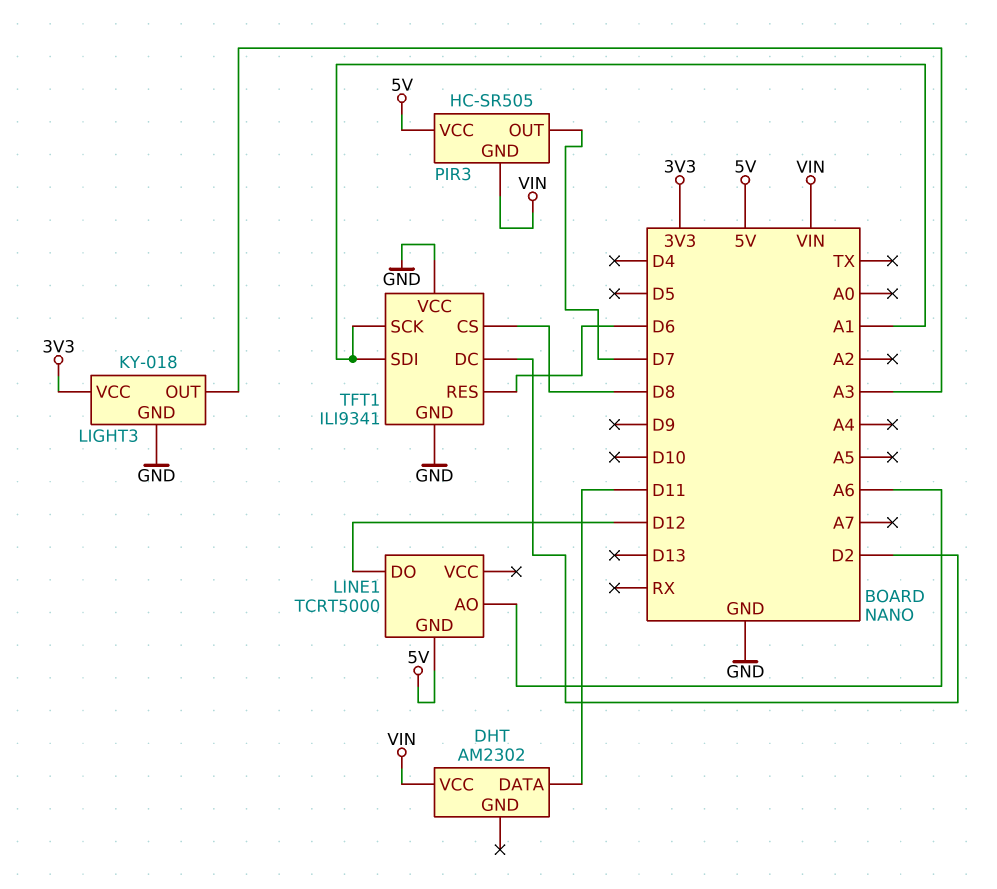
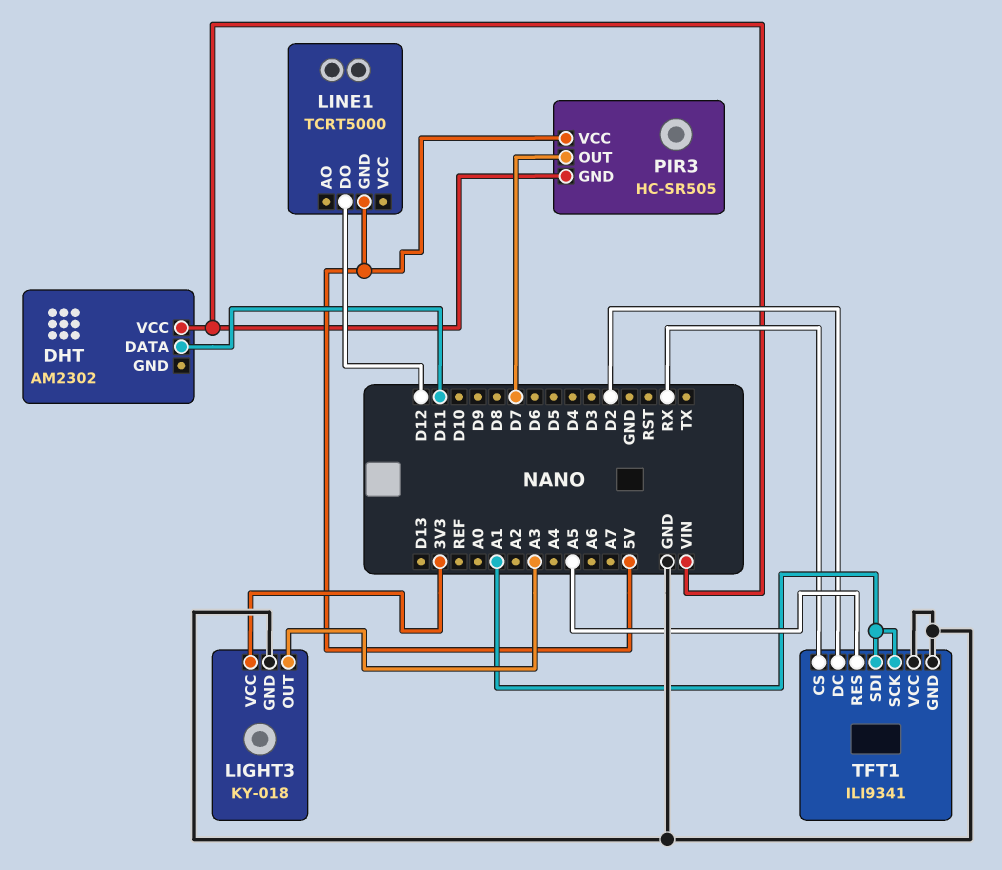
LINE1 pin AO: A6 -> none
TFT1 pin CS: D8 -> RX
TFT1 pin RES: D6 -> A5

